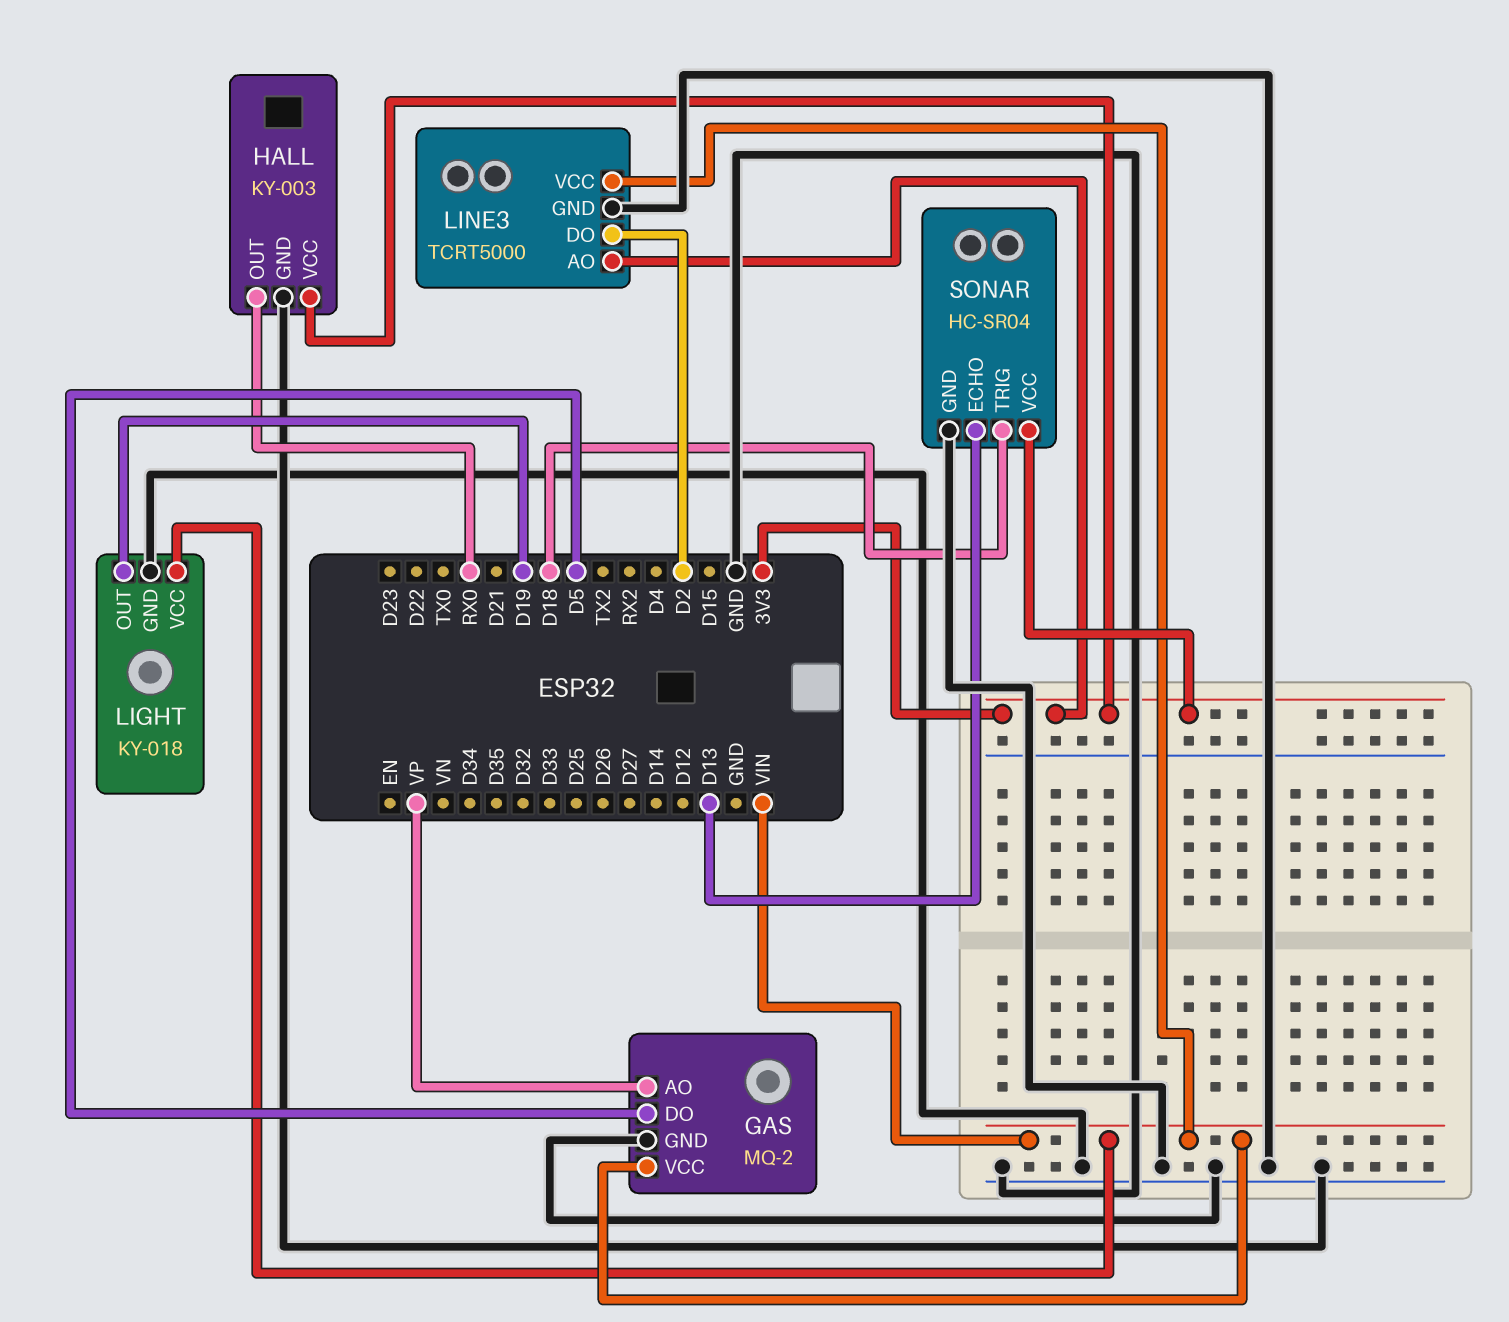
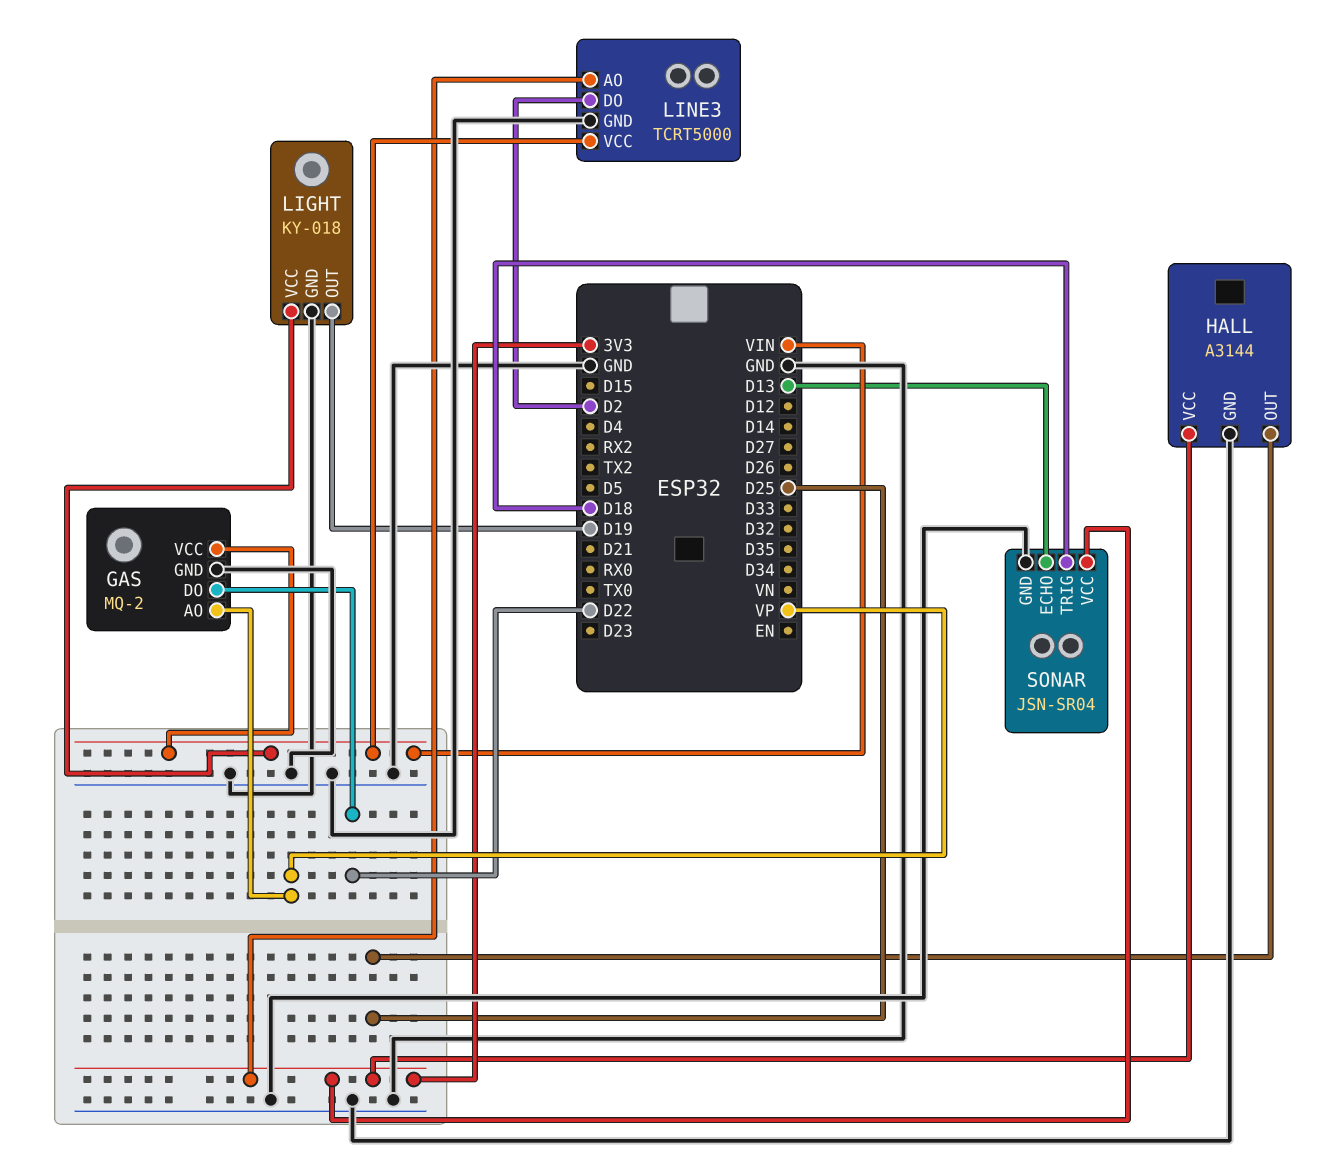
GAS pin DO: D5 -> D22
HALL: KY-003 -> A3144
HALL pin OUT: RX0 -> D25
SONAR: HC-SR04 -> JSN-SR04

